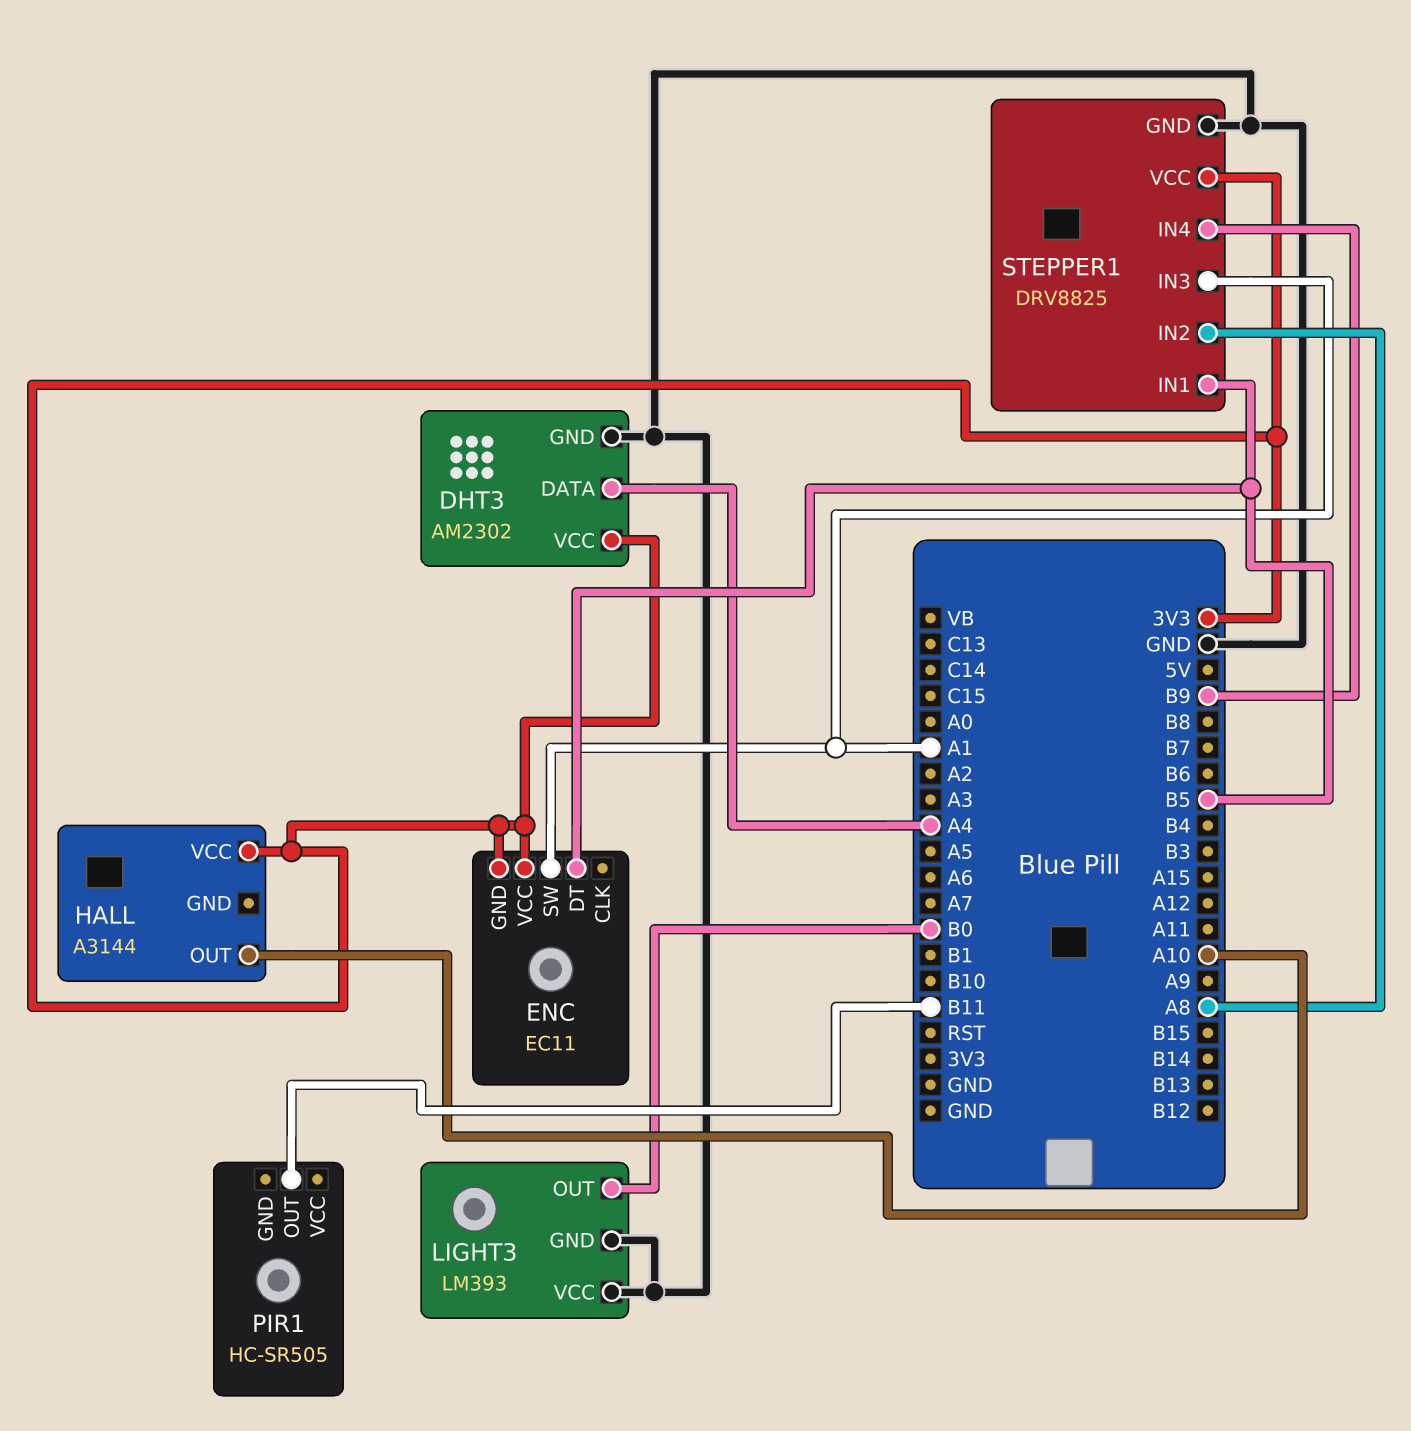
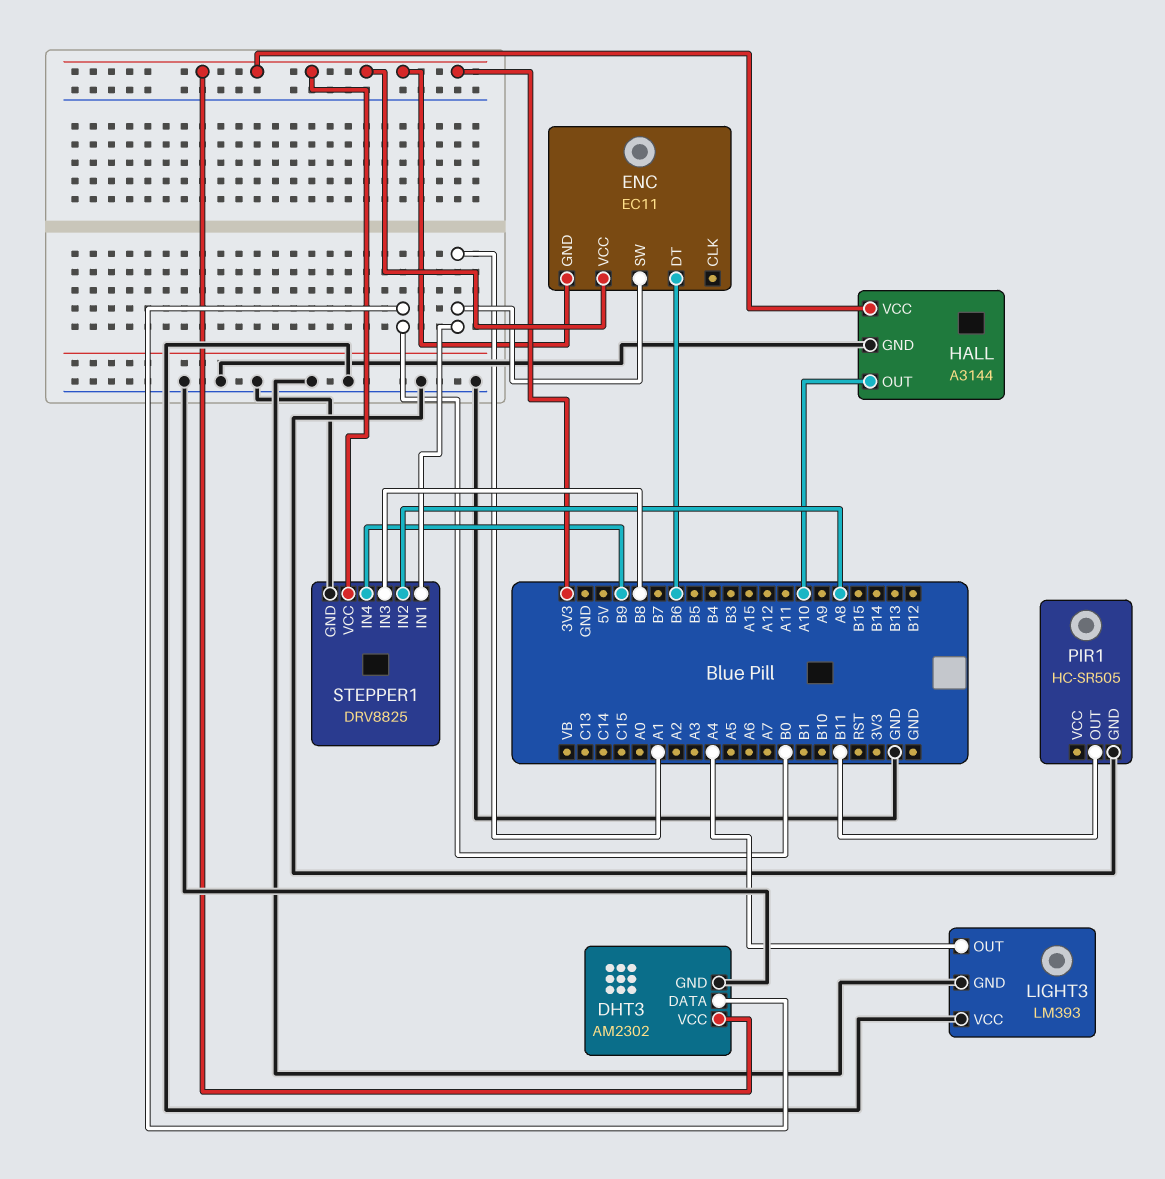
DHT3 pin DATA: A4 -> B0
ENC pin DT: B5 -> B6
HALL pin GND: none -> GND
LIGHT3 pin OUT: B0 -> A4
PIR1 pin GND: none -> GND
STEPPER1 pin IN1: B5 -> A1
STEPPER1 pin IN3: A1 -> B8

